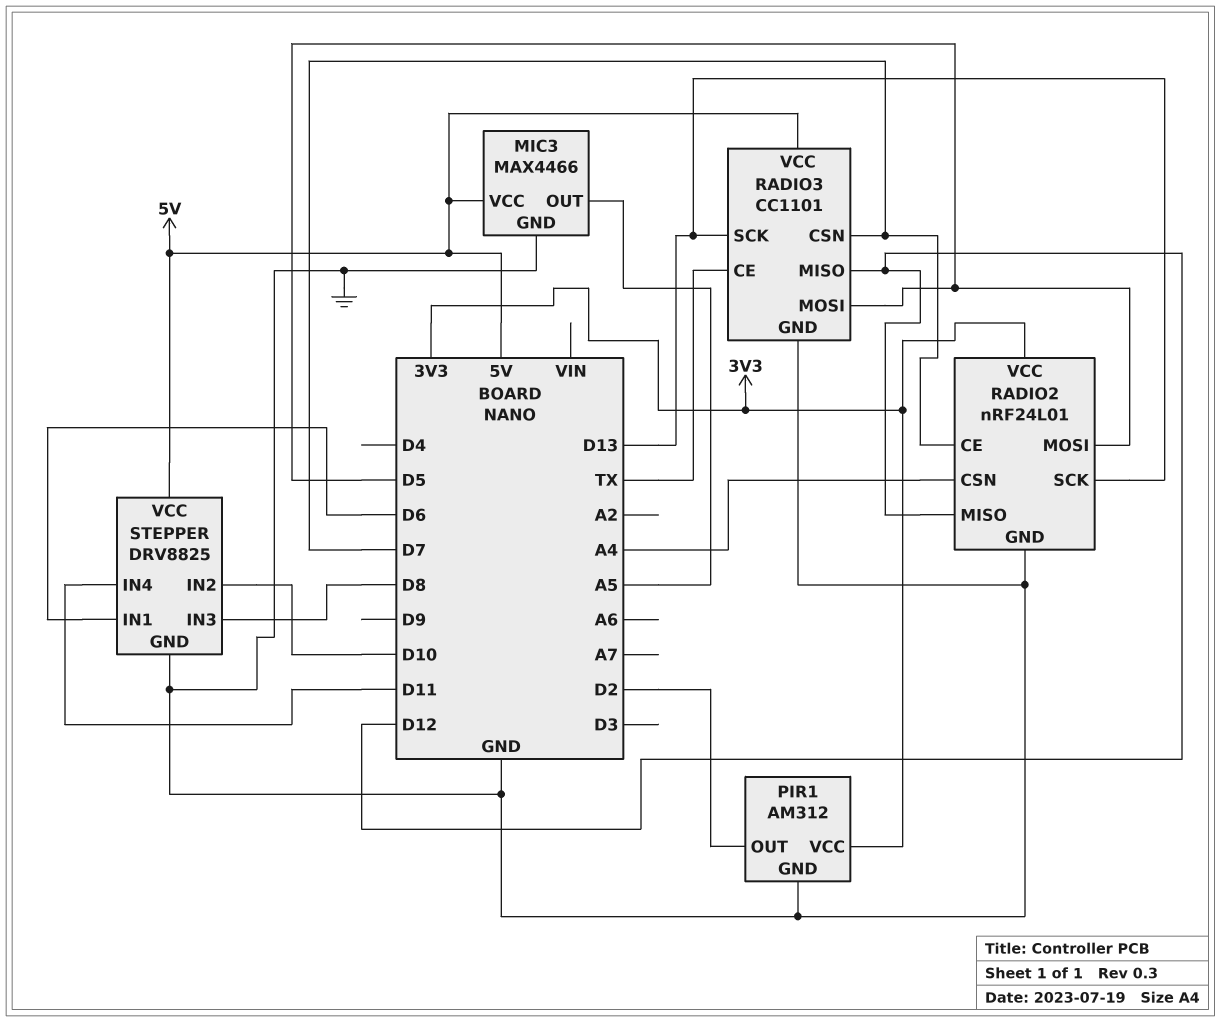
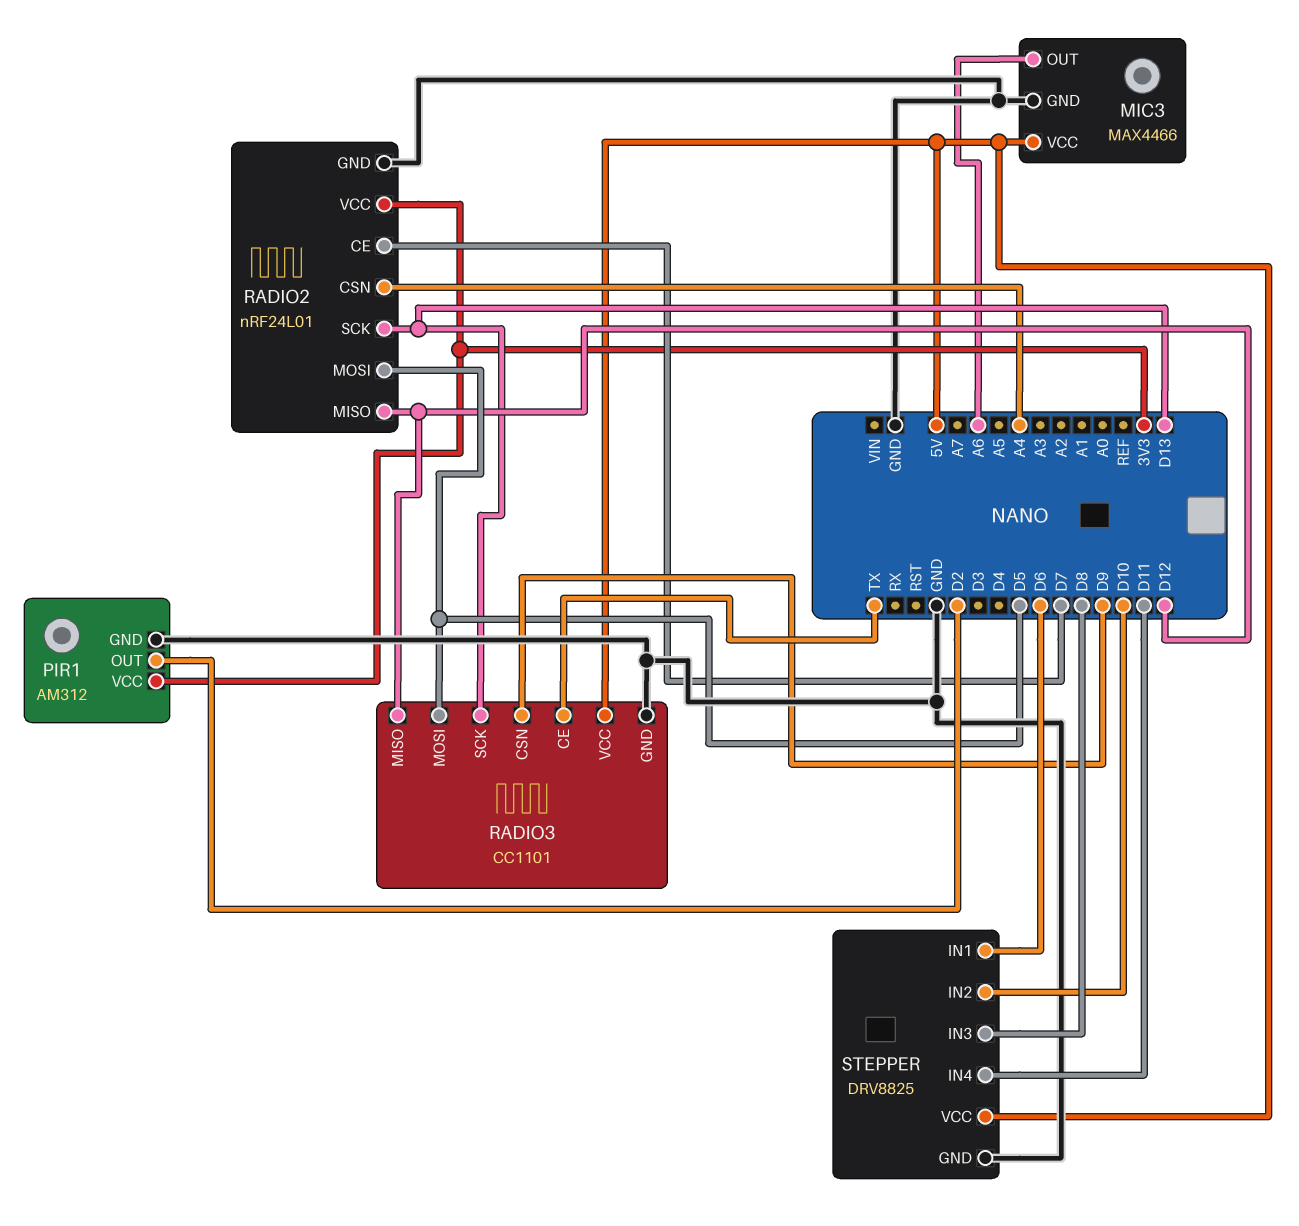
MIC3 pin OUT: A5 -> A6
RADIO3 pin CSN: D7 -> D9

